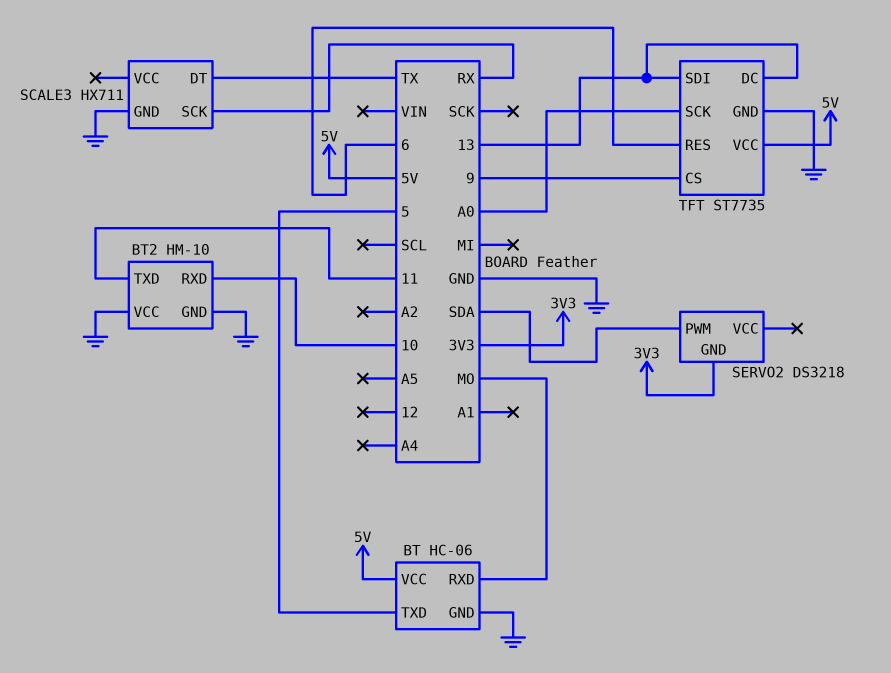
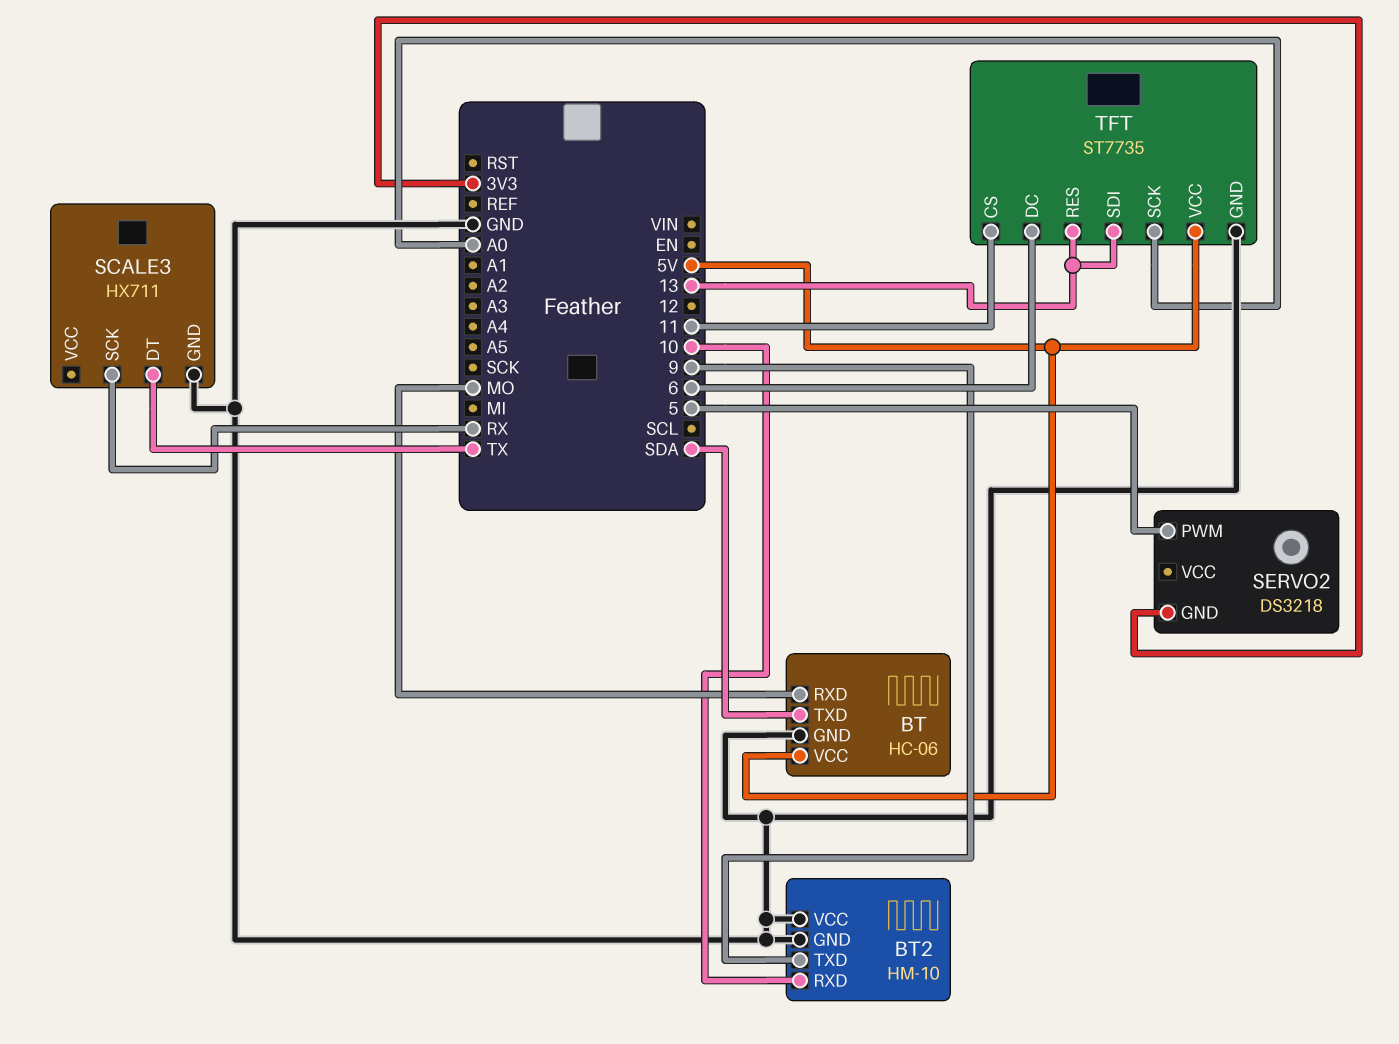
BT pin TXD: 5 -> SDA
BT2 pin TXD: 11 -> 9
SERVO2 pin PWM: SDA -> 5
TFT pin CS: 9 -> 11
TFT pin DC: 13 -> 6
TFT pin RES: 6 -> 13

